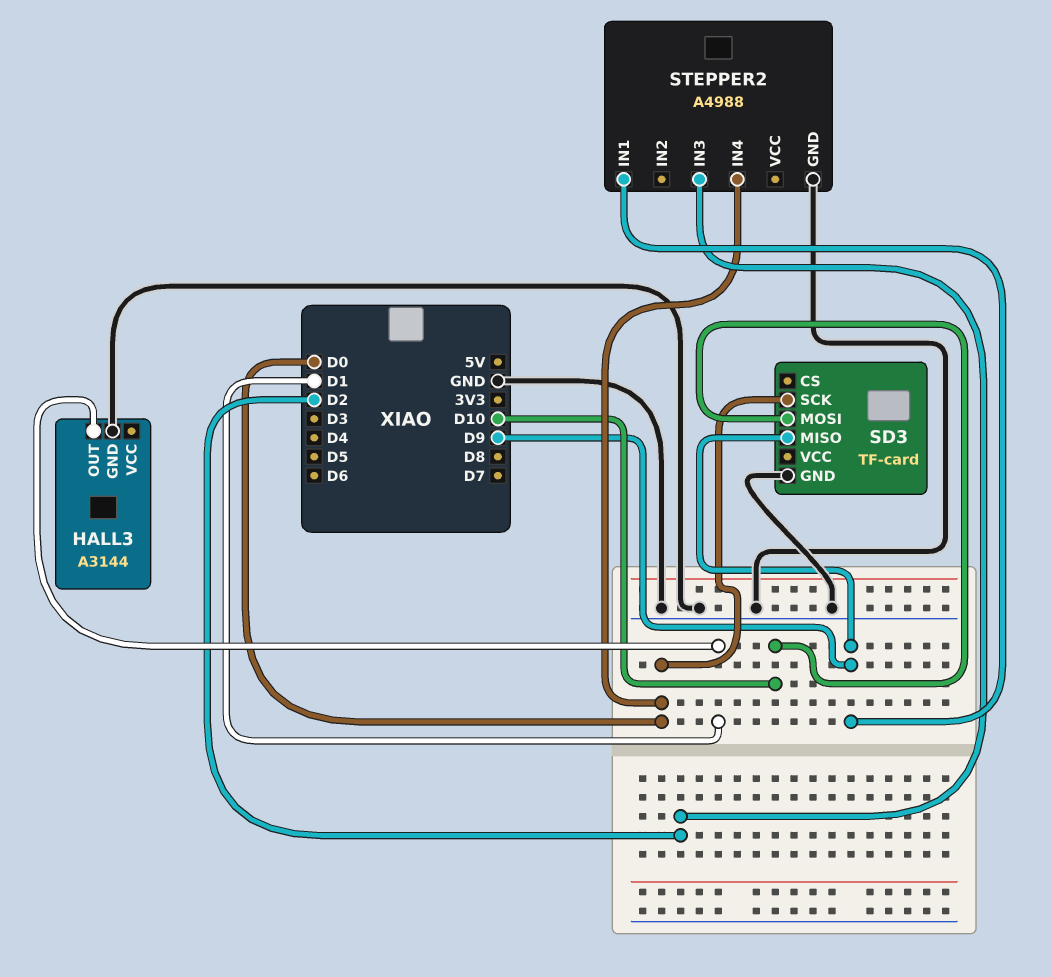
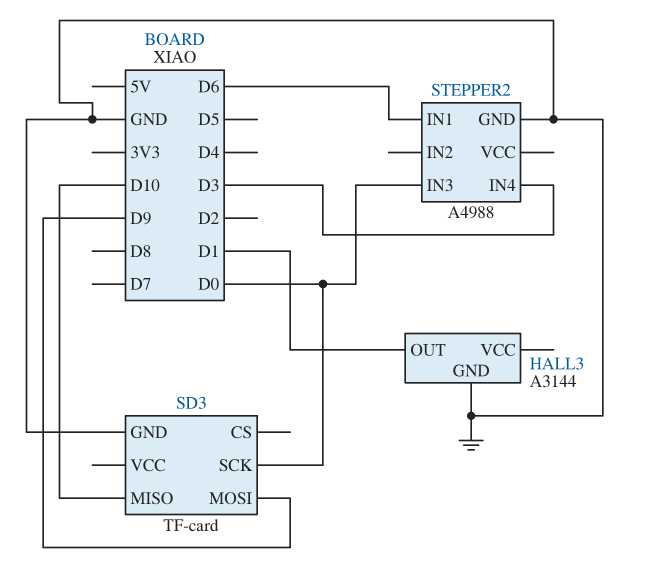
SD3 pin MISO: D9 -> D10
SD3 pin MOSI: D10 -> D9
STEPPER2 pin IN1: D9 -> D6
STEPPER2 pin IN3: D2 -> D0
STEPPER2 pin IN4: D0 -> D3

